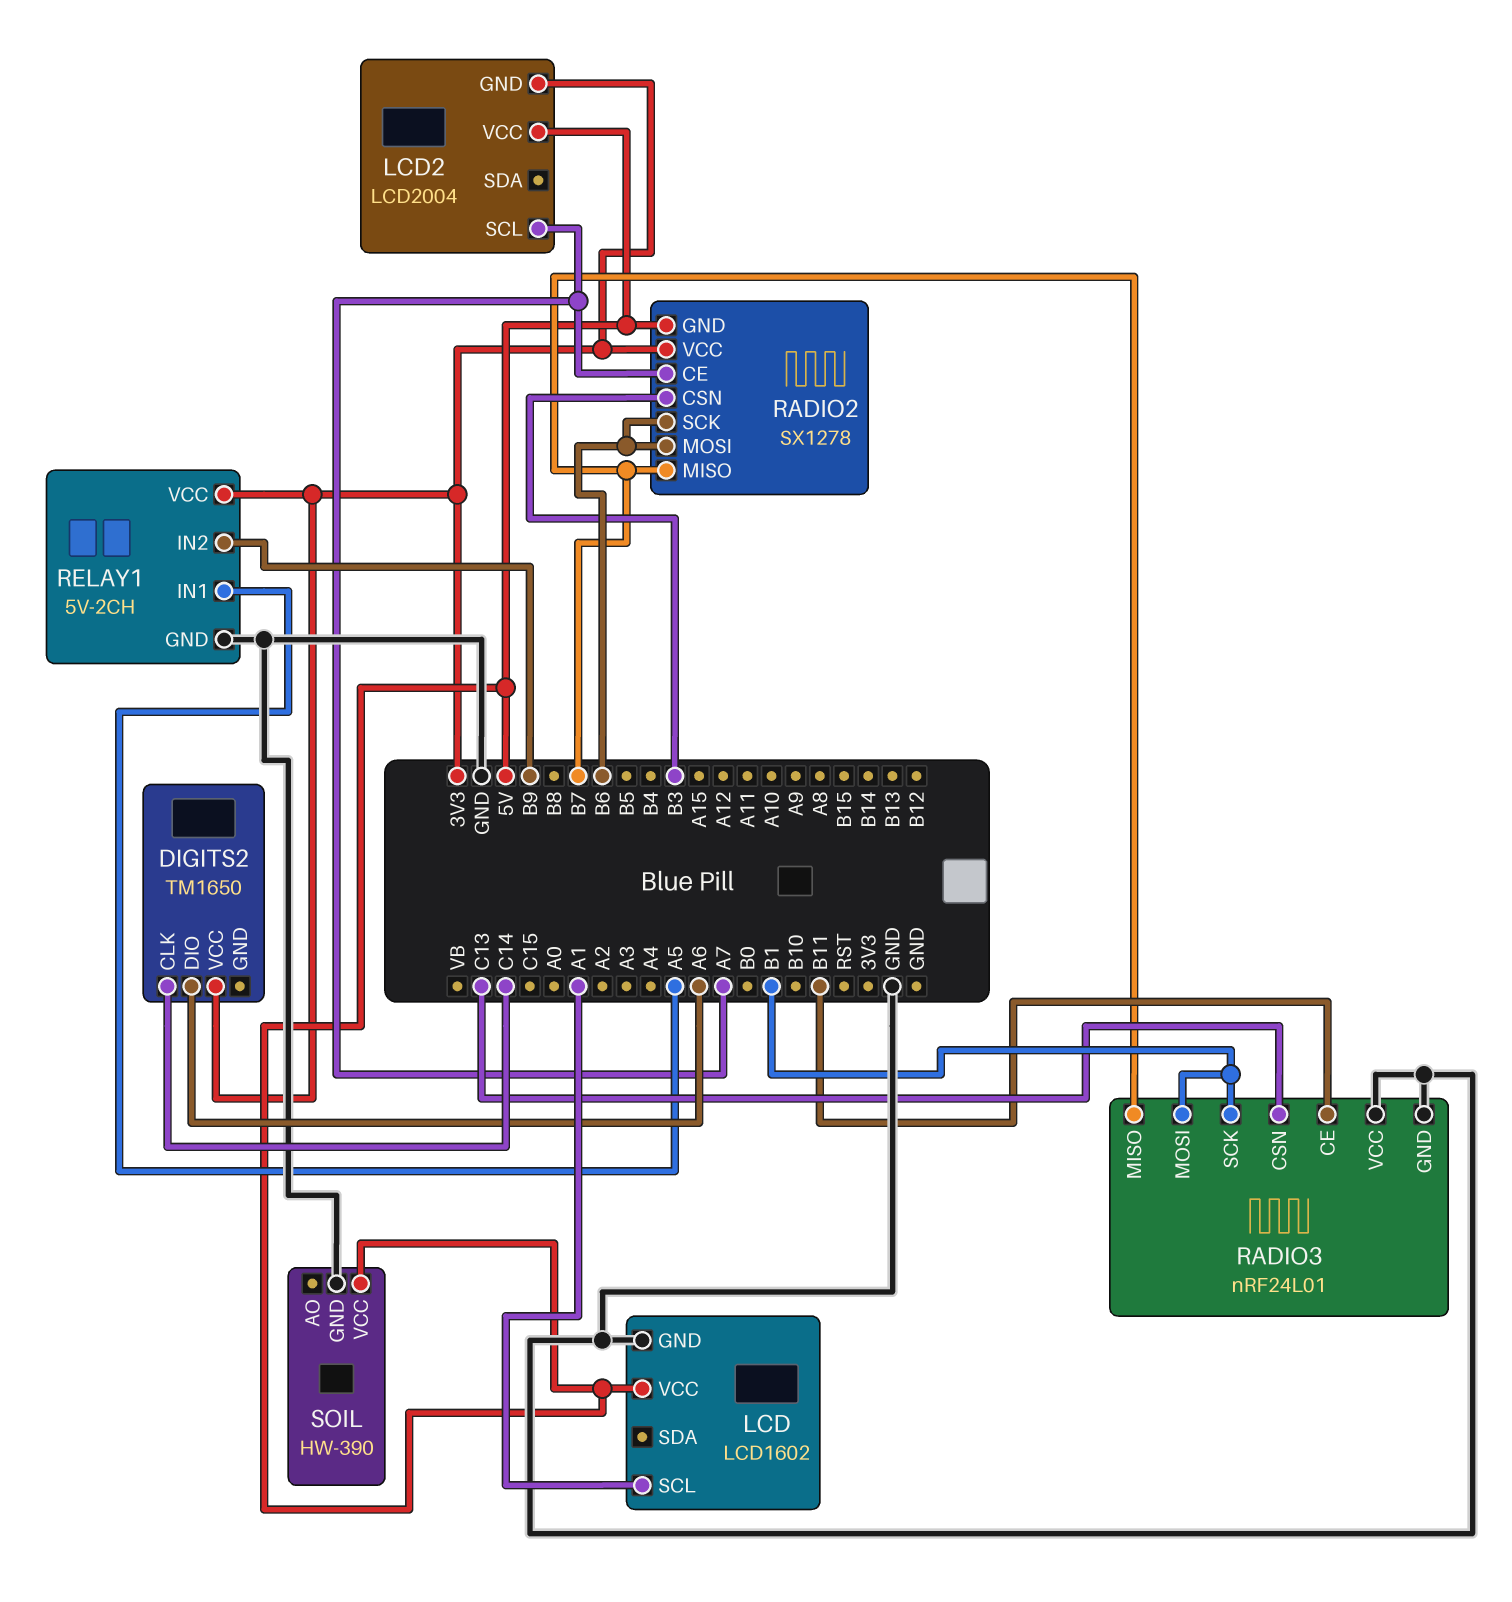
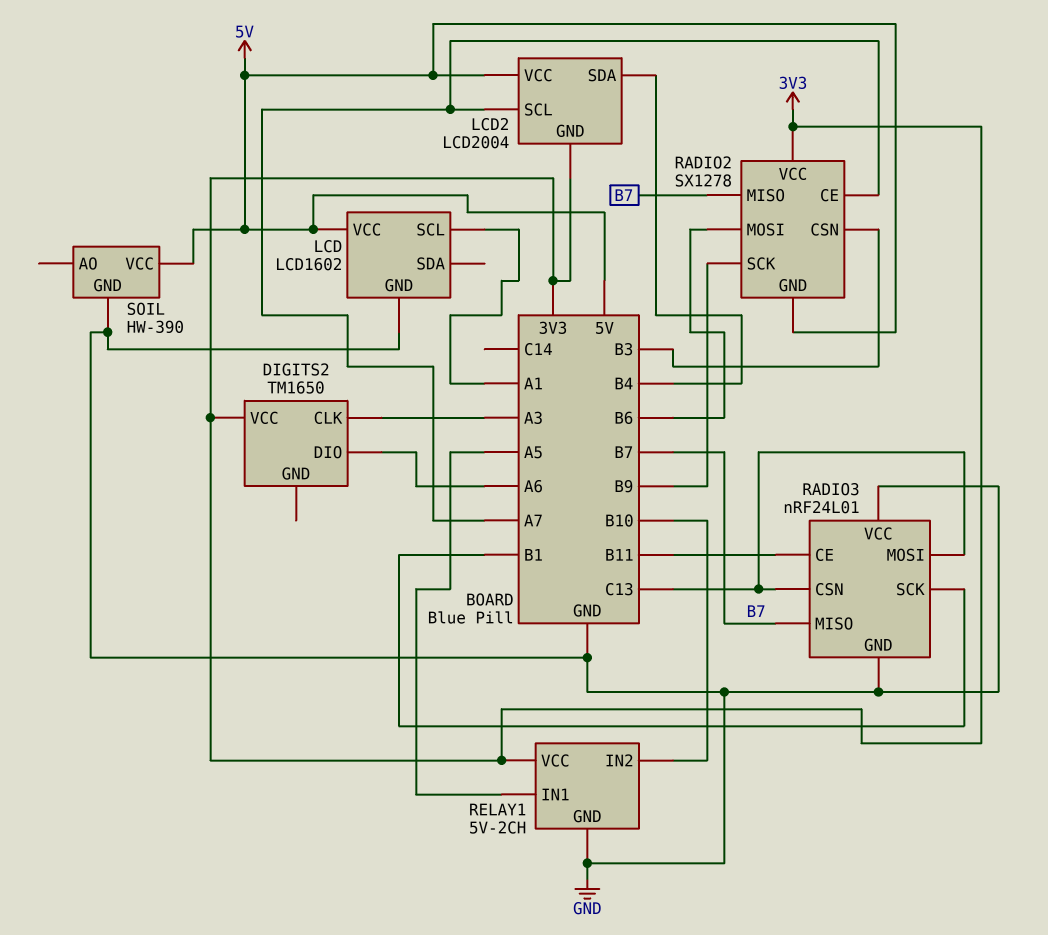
DIGITS2 pin CLK: C14 -> A3
LCD2 pin SDA: none -> B4
RADIO2 pin SCK: B6 -> B9
RADIO3 pin MOSI: B1 -> C13
RELAY1 pin IN2: B9 -> B10

